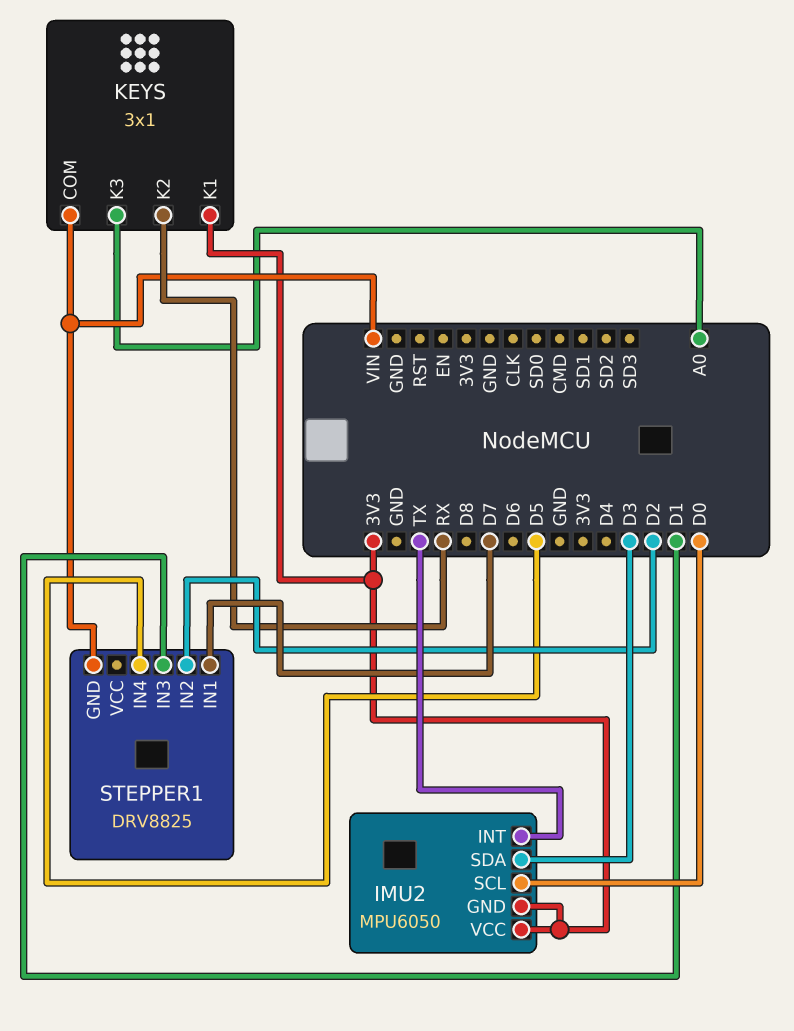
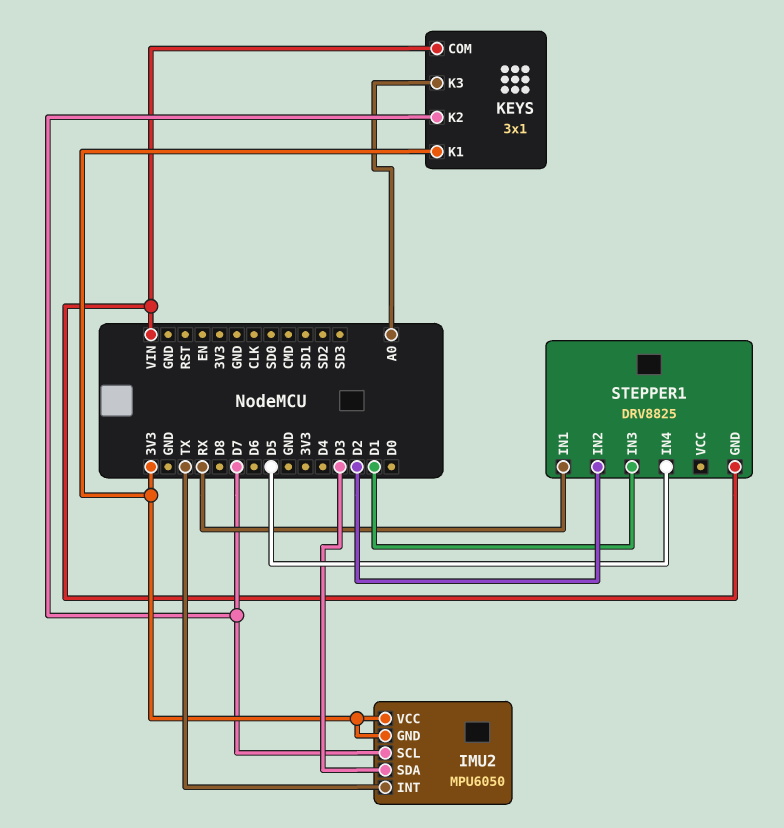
IMU2 pin SCL: D0 -> D7
KEYS pin K2: RX -> D7
STEPPER1 pin IN1: D7 -> RX

